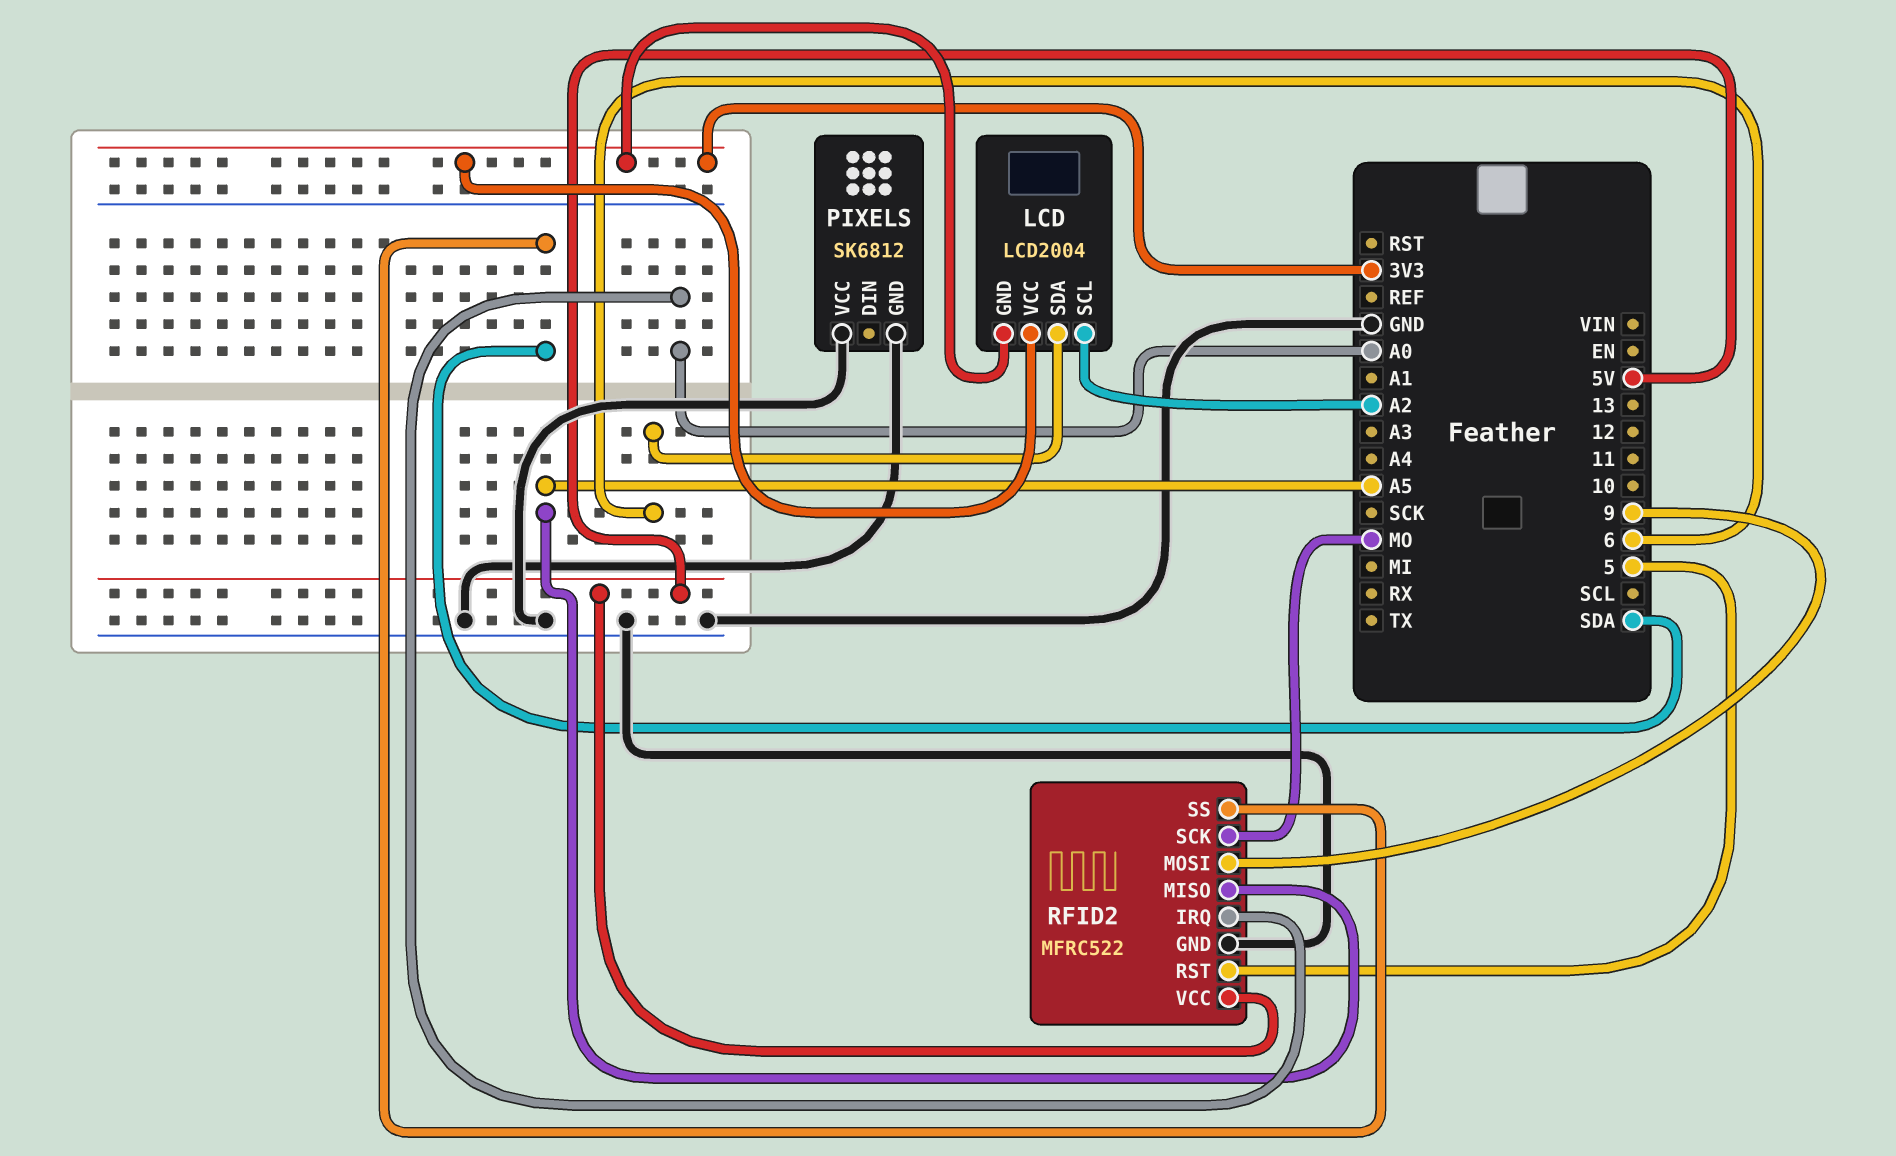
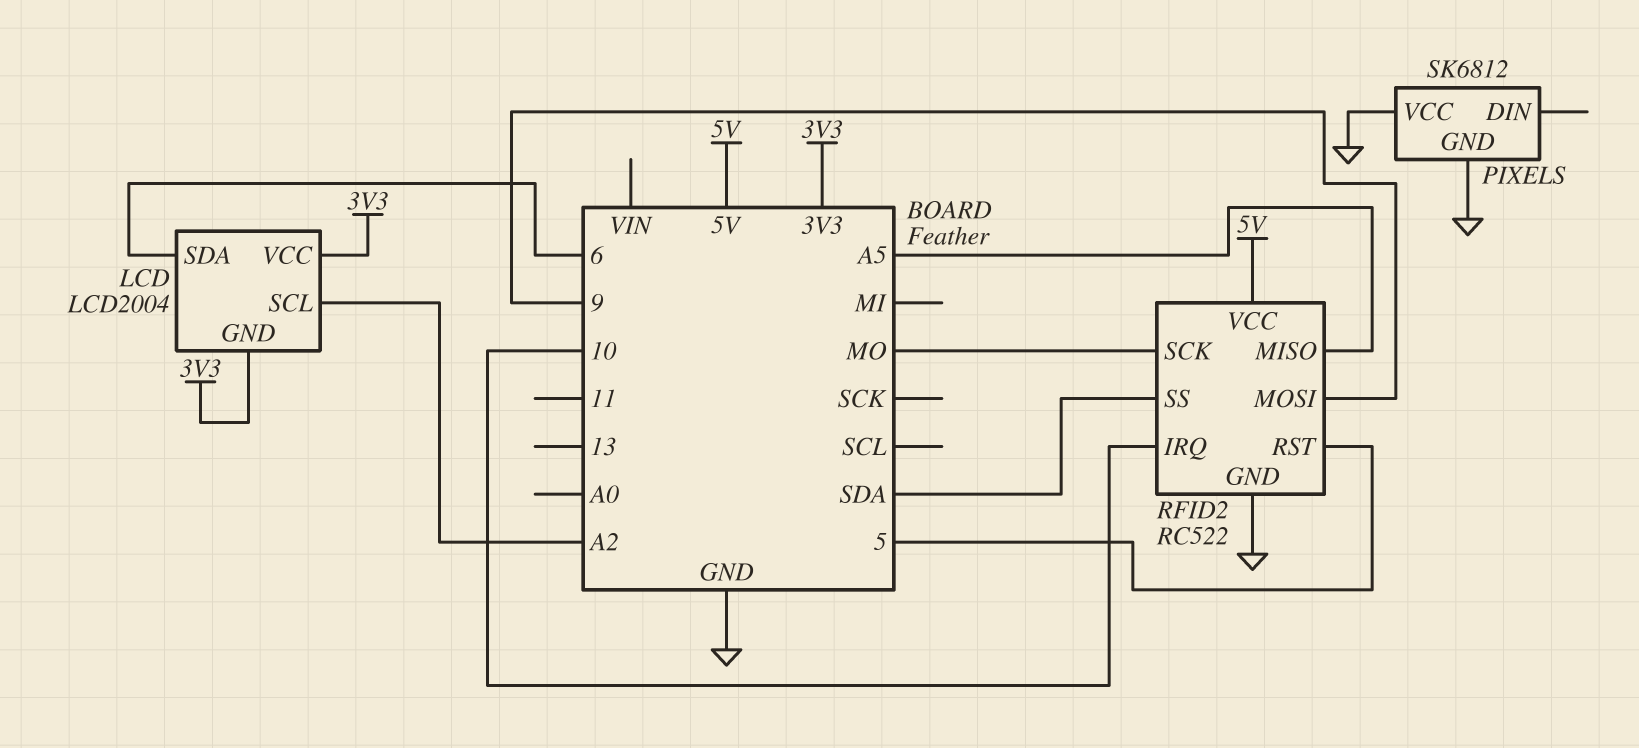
RFID2: MFRC522 -> RC522
RFID2 pin IRQ: A0 -> 10

